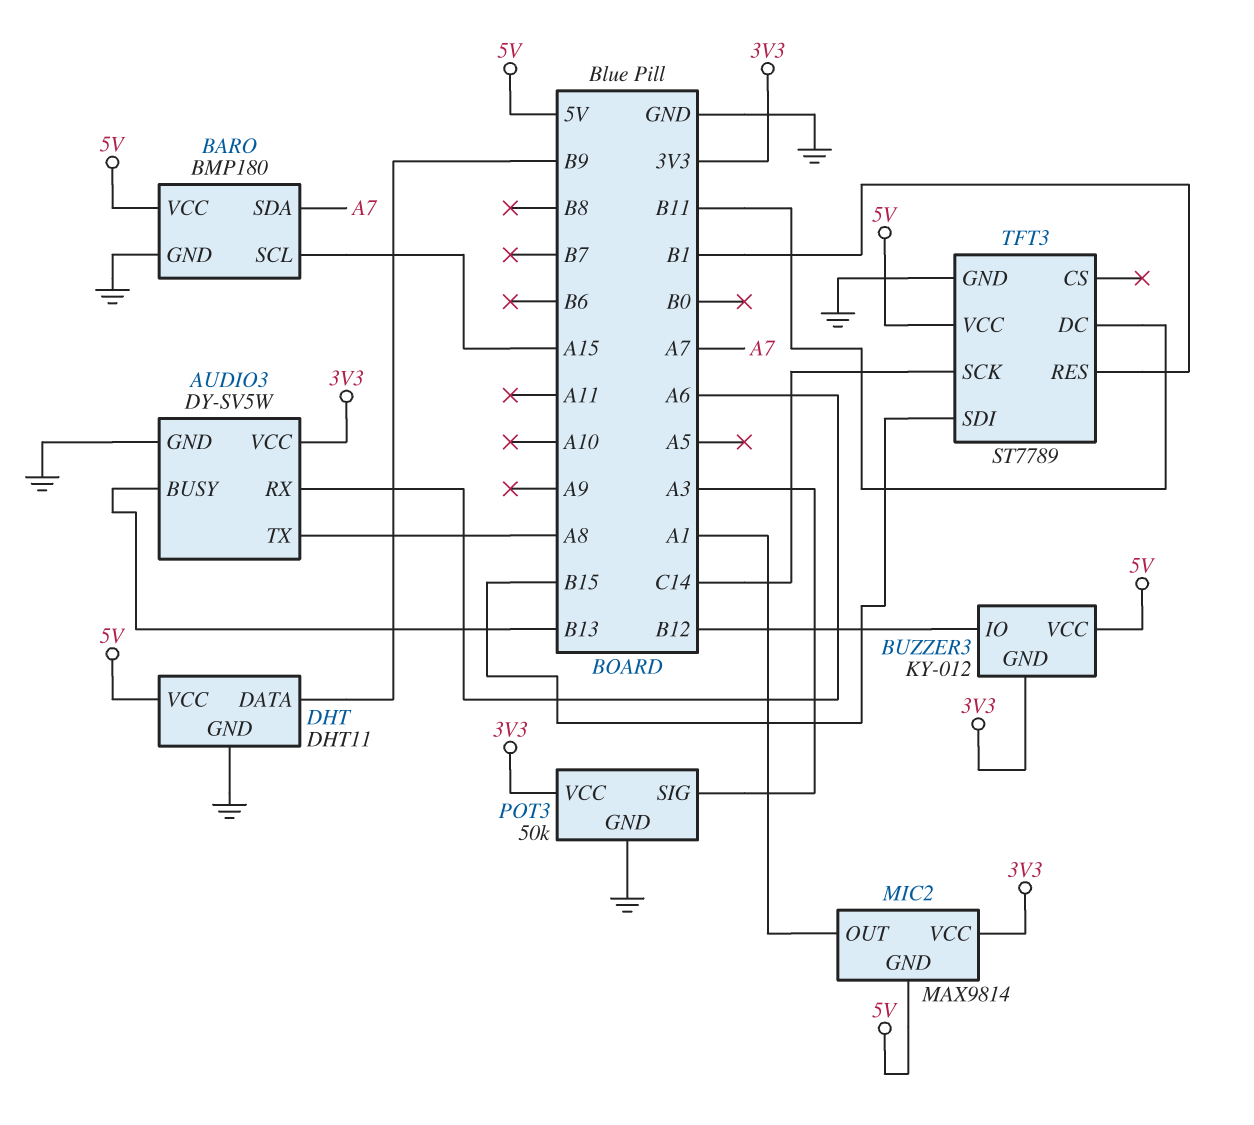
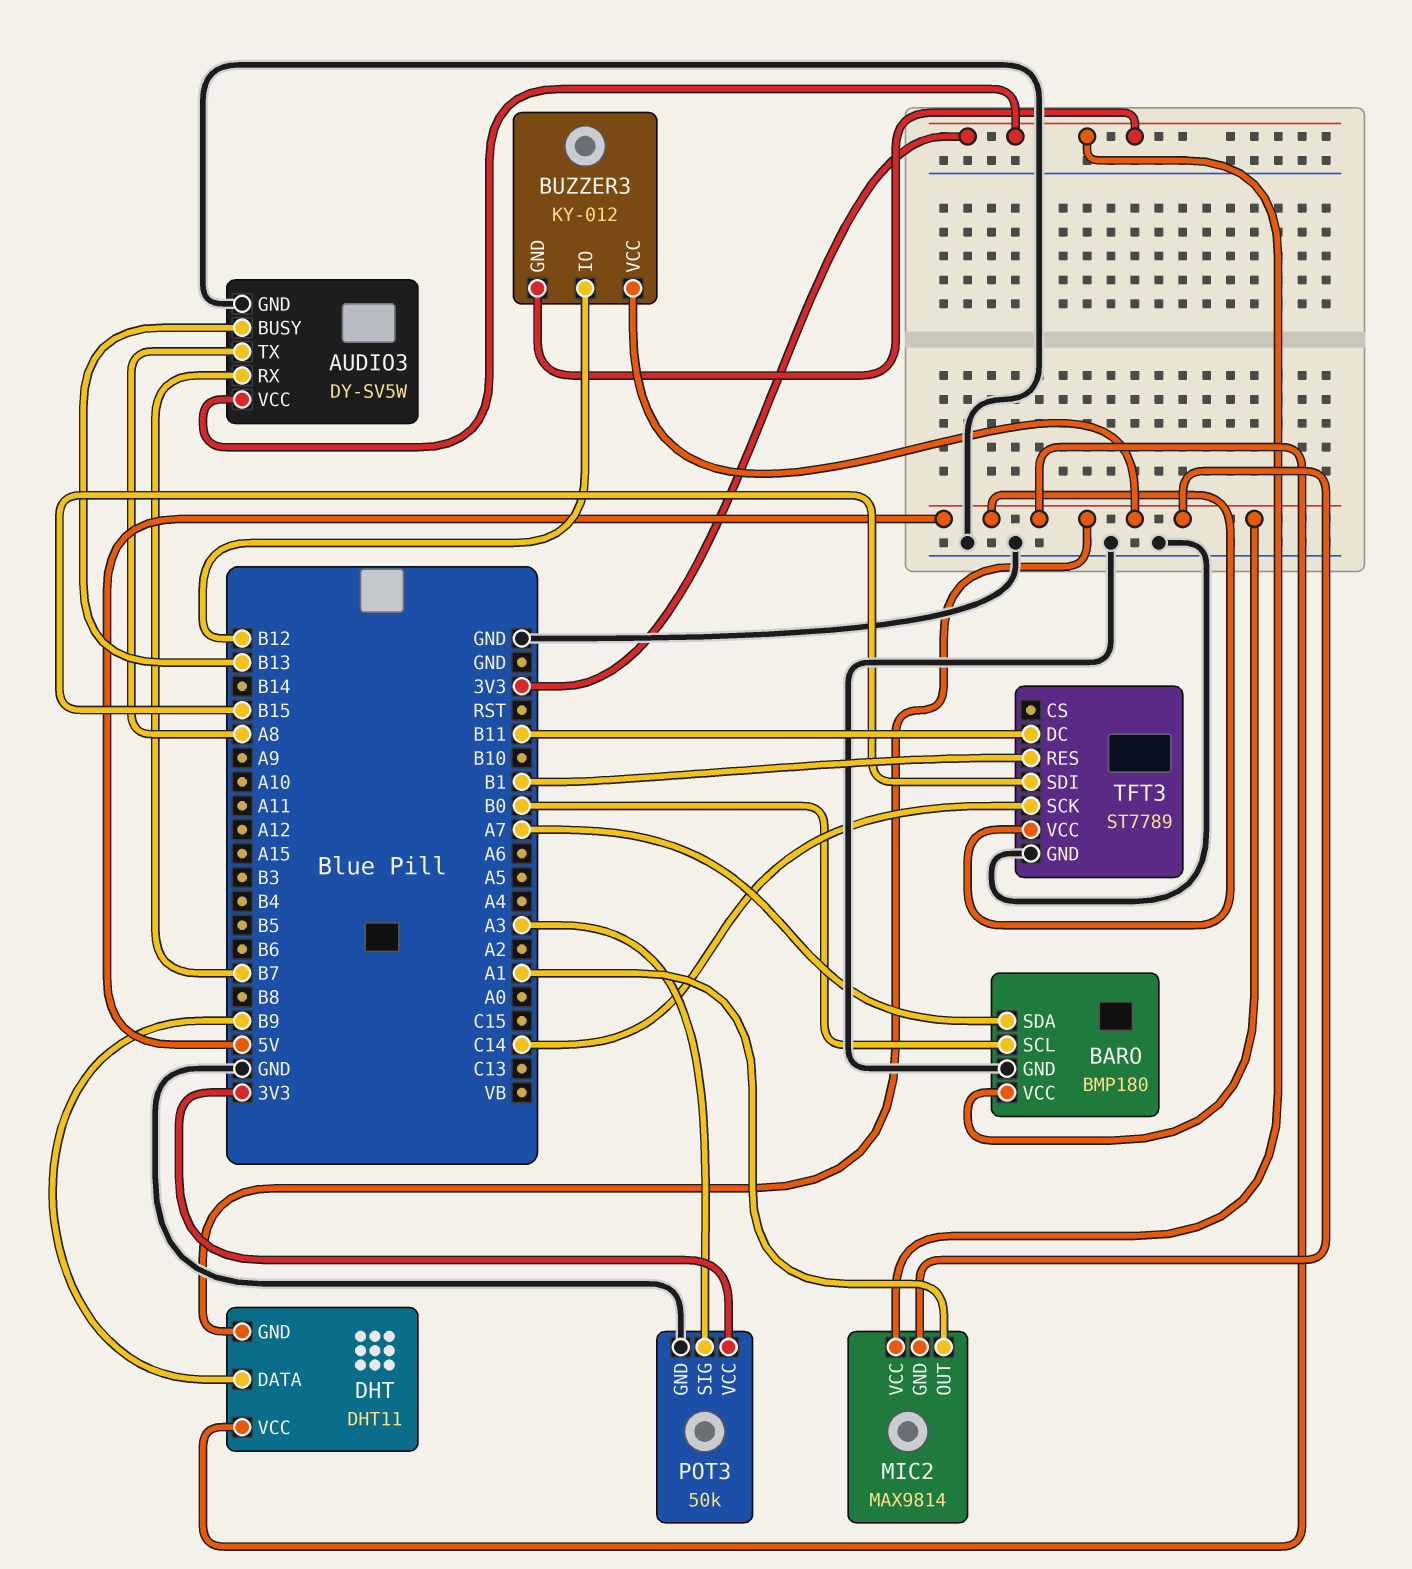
AUDIO3 pin RX: A6 -> B7
BARO pin SCL: A15 -> B0
DHT pin GND: GND -> 5V

